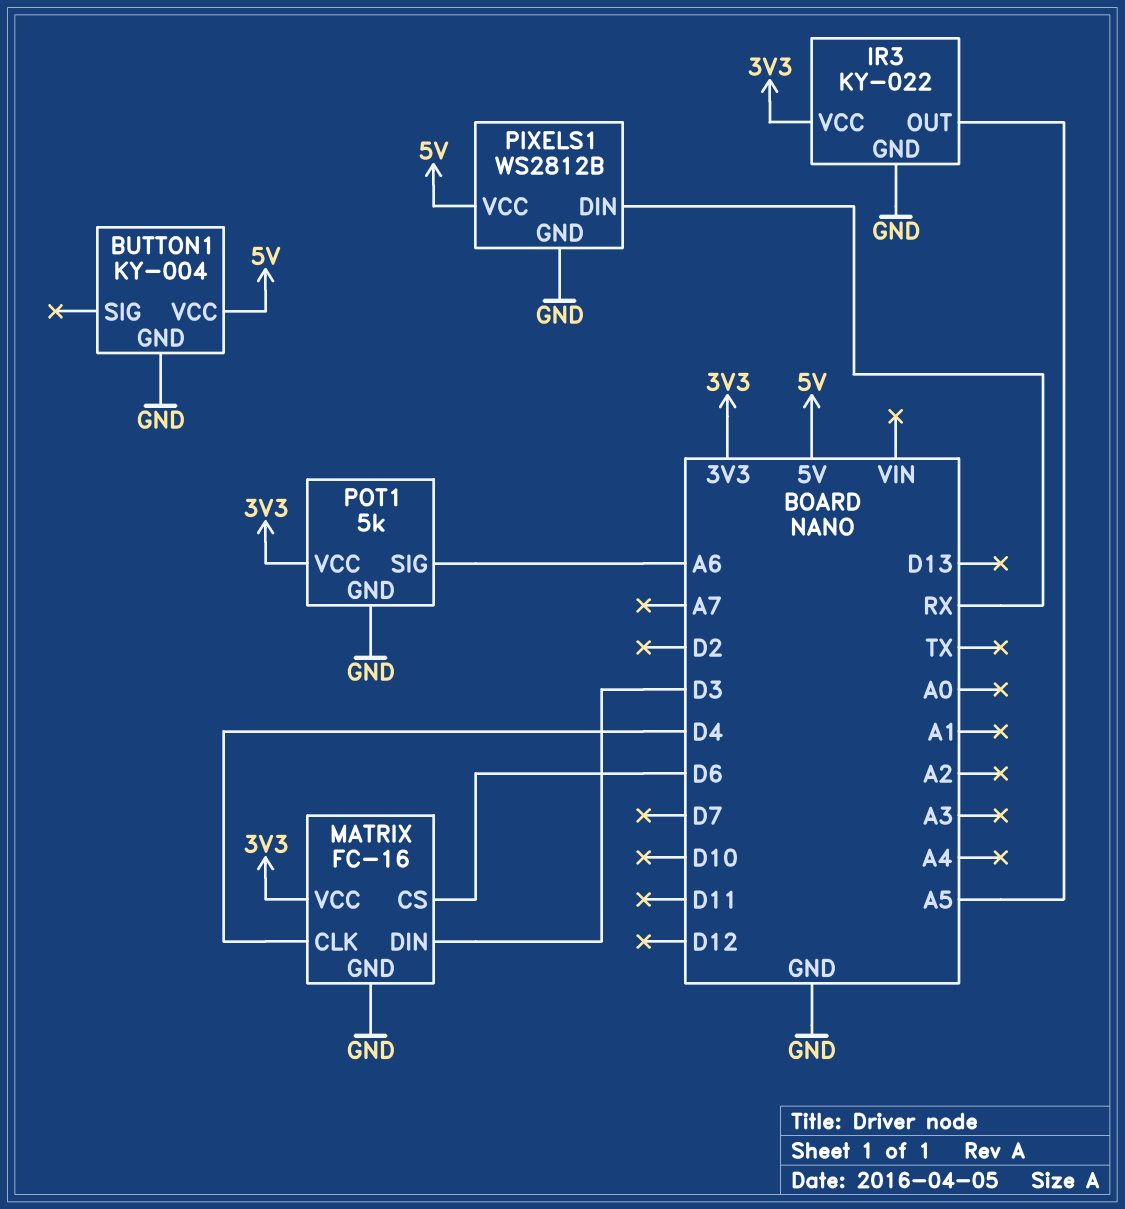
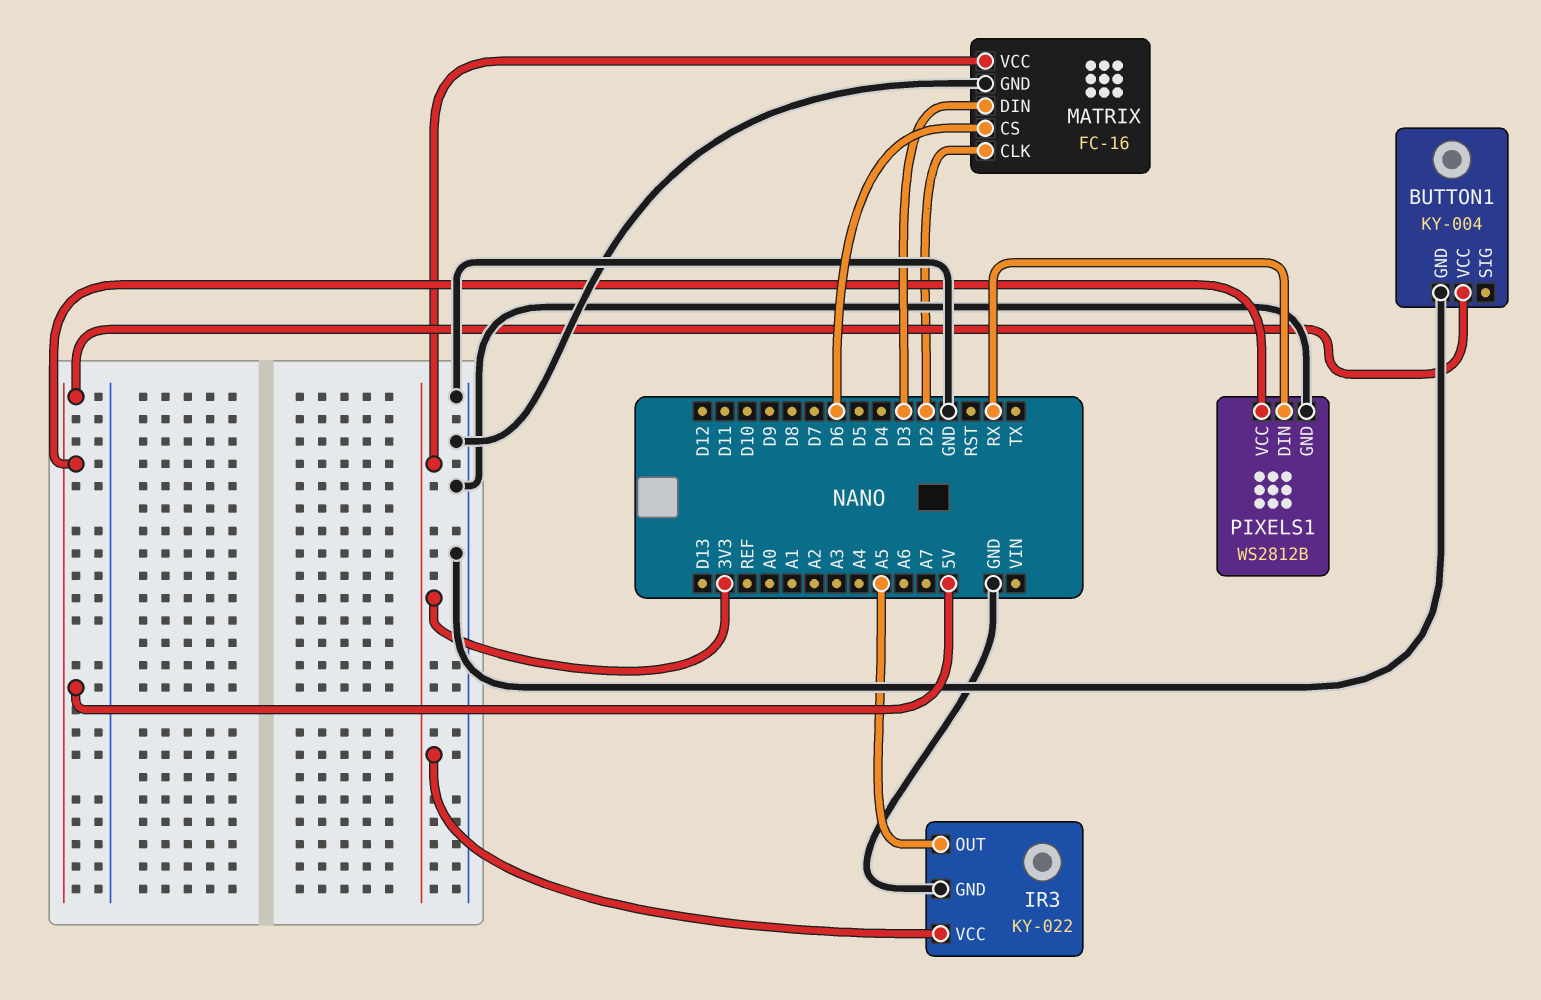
MATRIX pin CLK: D4 -> D2
POT1: 5k -> none
POT1 pin GND: GND -> none
POT1 pin SIG: A6 -> none
POT1 pin VCC: 3V3 -> none

